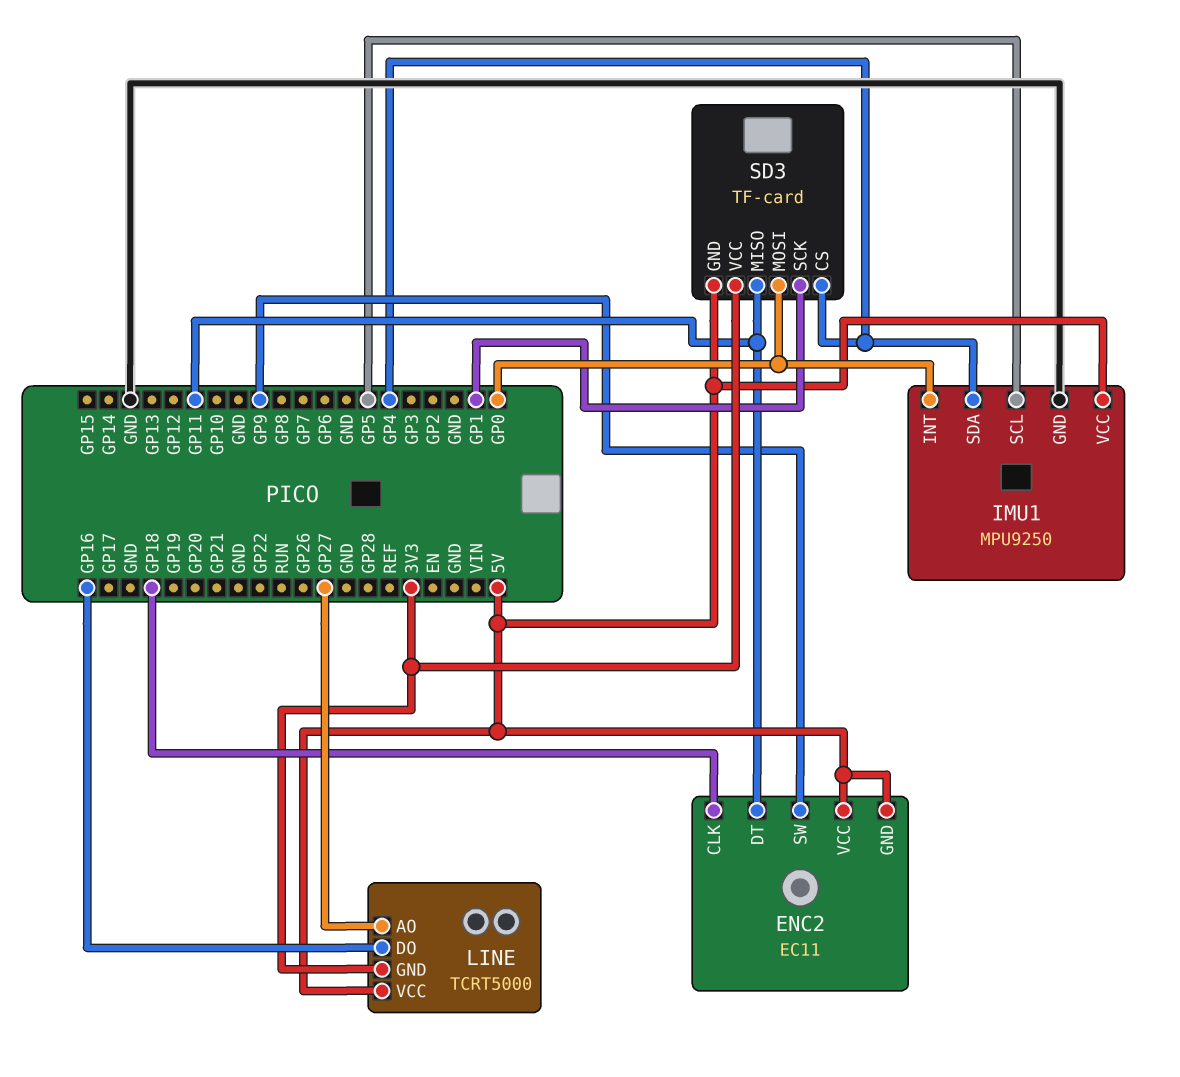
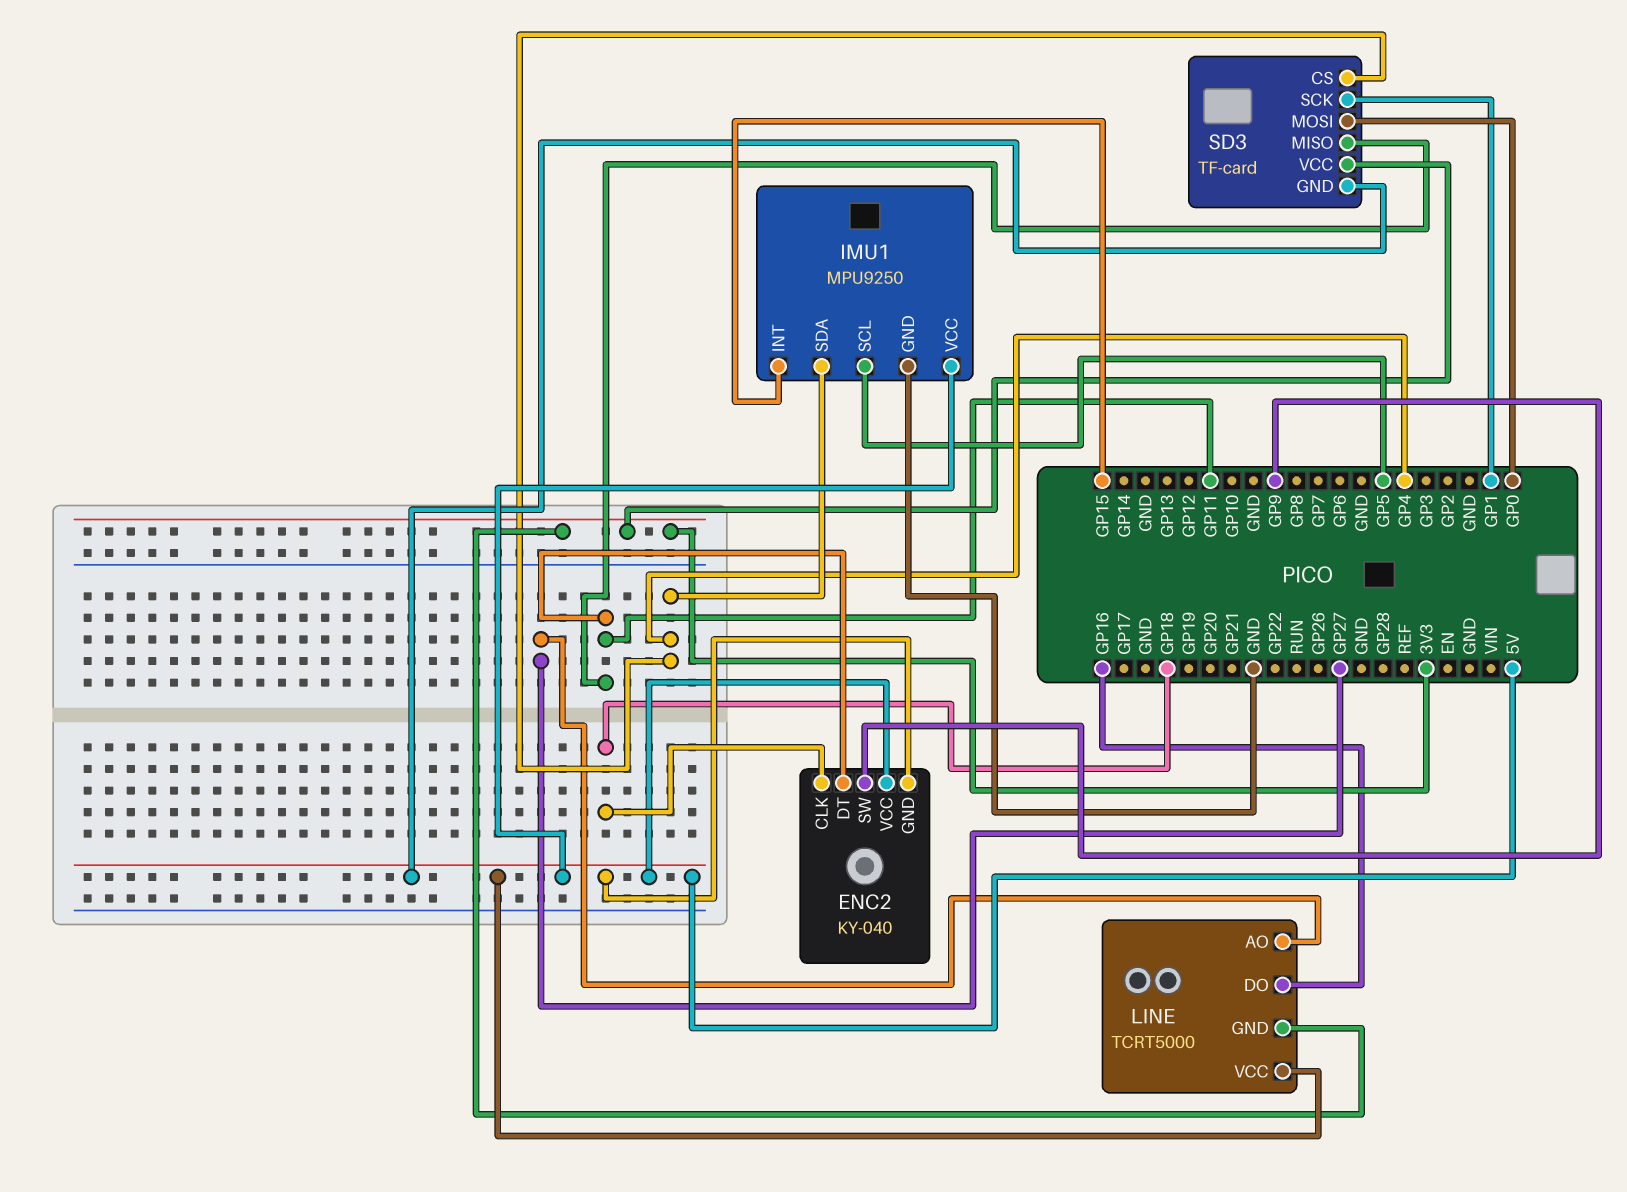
ENC2: EC11 -> KY-040
IMU1 pin INT: GP0 -> GP15

